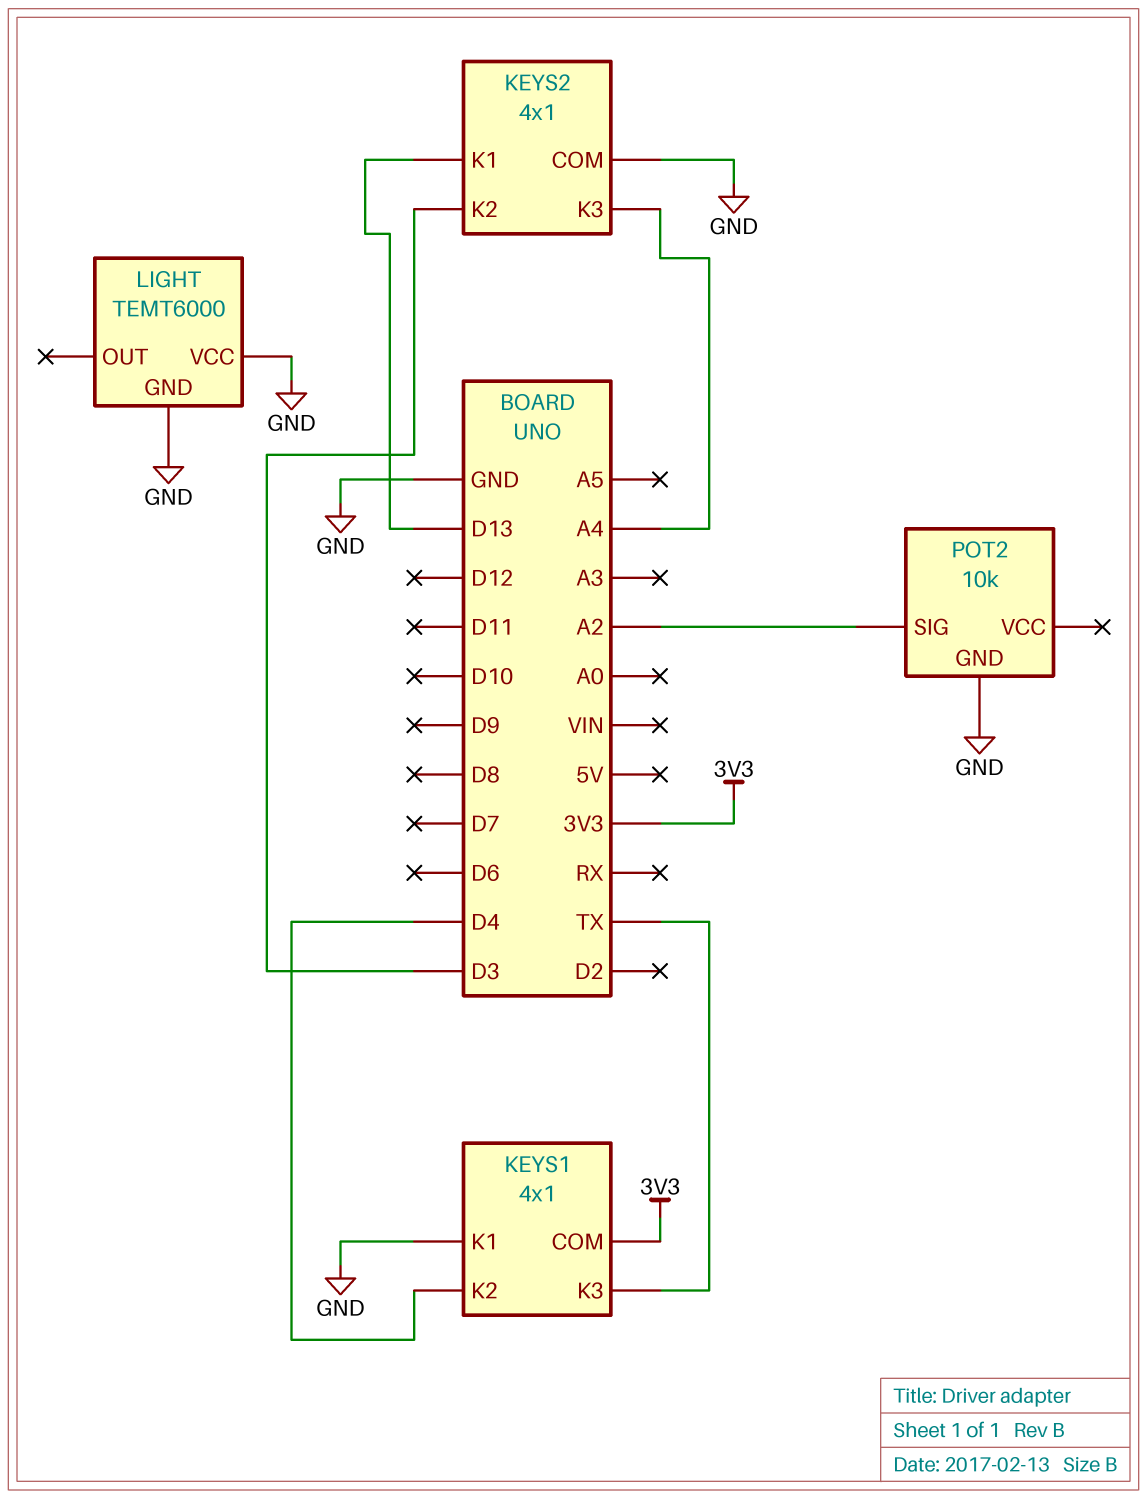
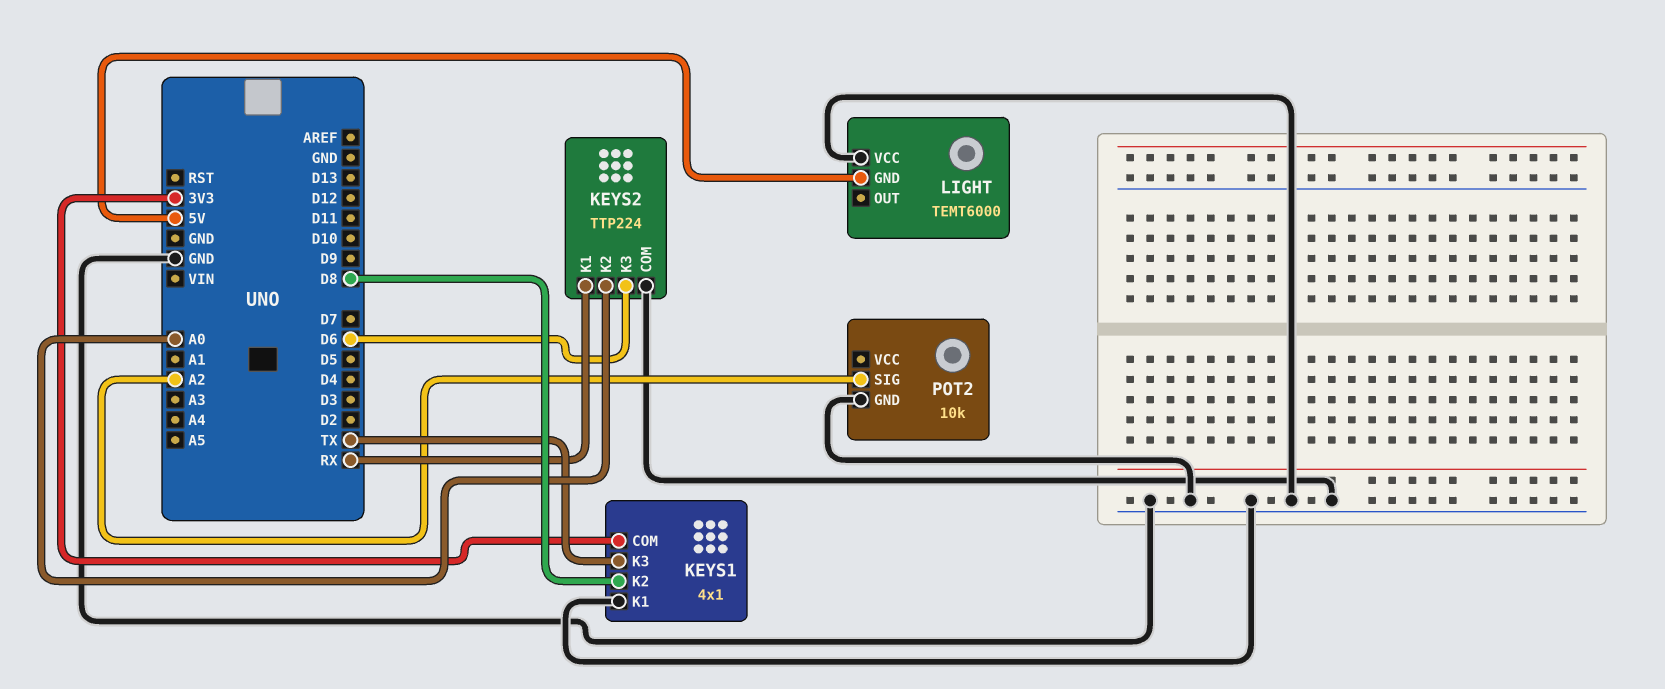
KEYS1 pin K2: D4 -> D8
KEYS2: 4x1 -> TTP224
KEYS2 pin K1: D13 -> RX
KEYS2 pin K2: D3 -> A0
KEYS2 pin K3: A4 -> D6
LIGHT pin GND: GND -> 5V

